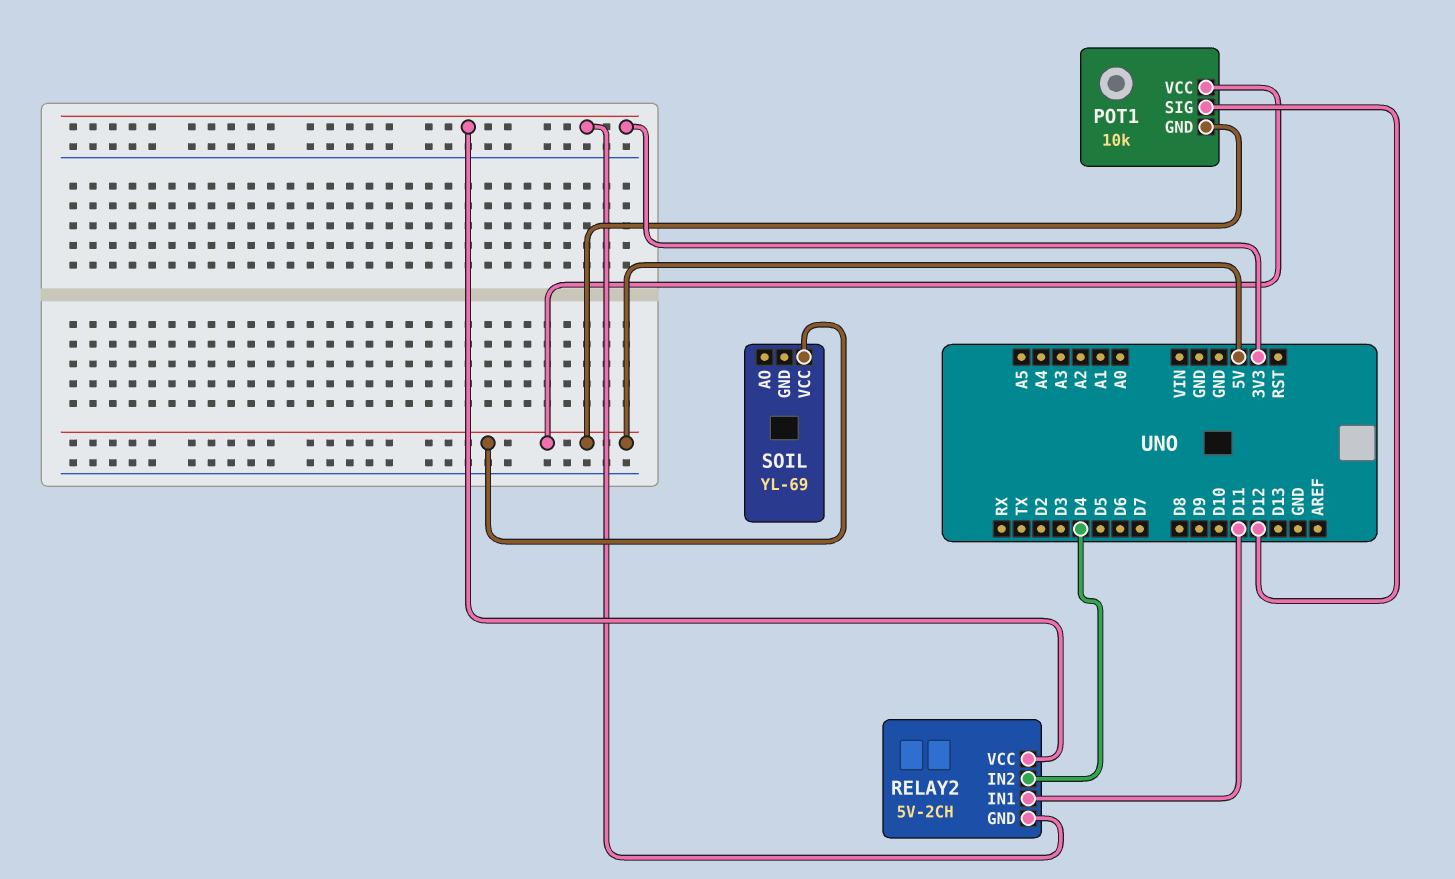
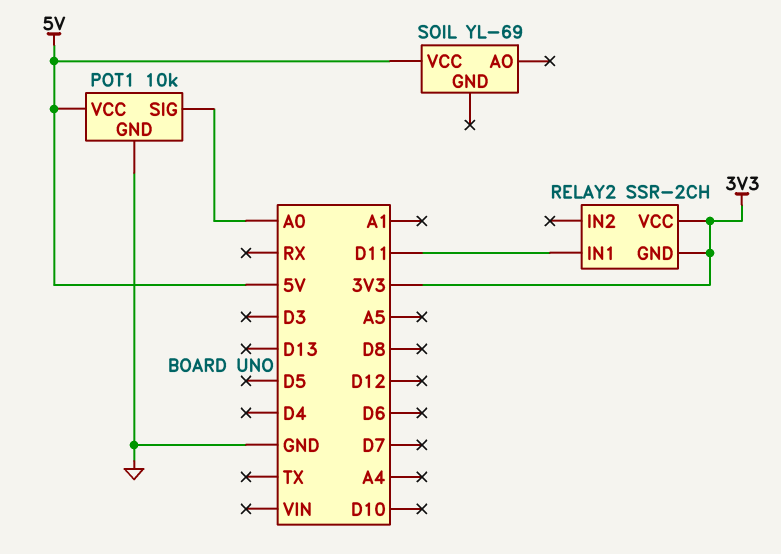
POT1 pin GND: 5V -> GND
POT1 pin SIG: D12 -> A0
RELAY2: 5V-2CH -> SSR-2CH
RELAY2 pin IN2: D4 -> none

